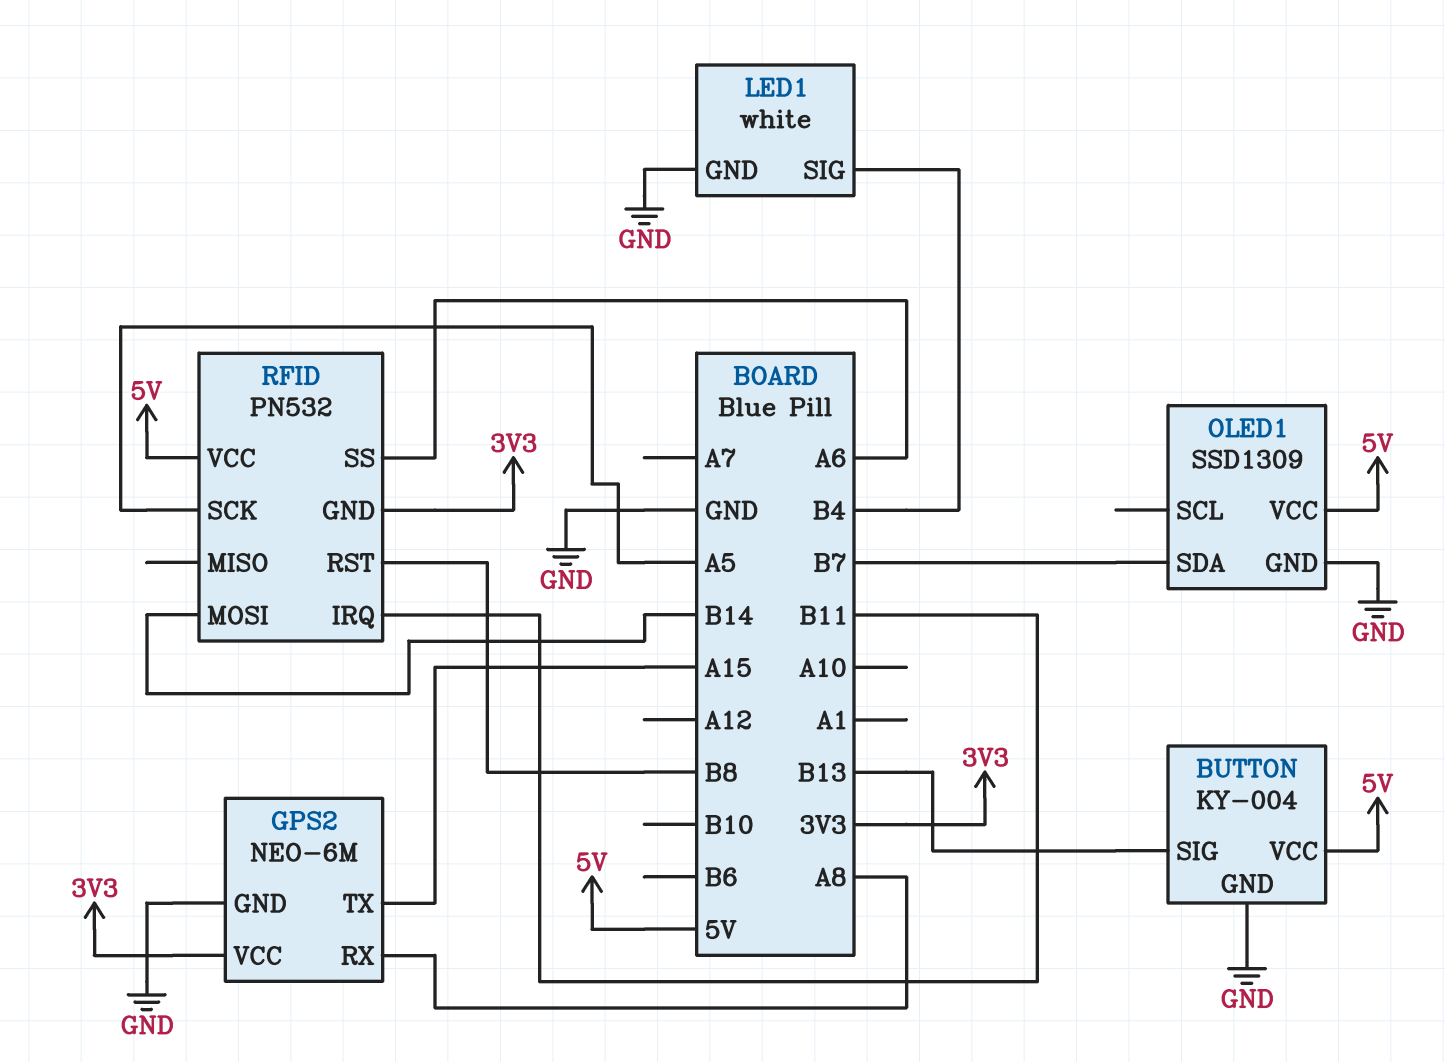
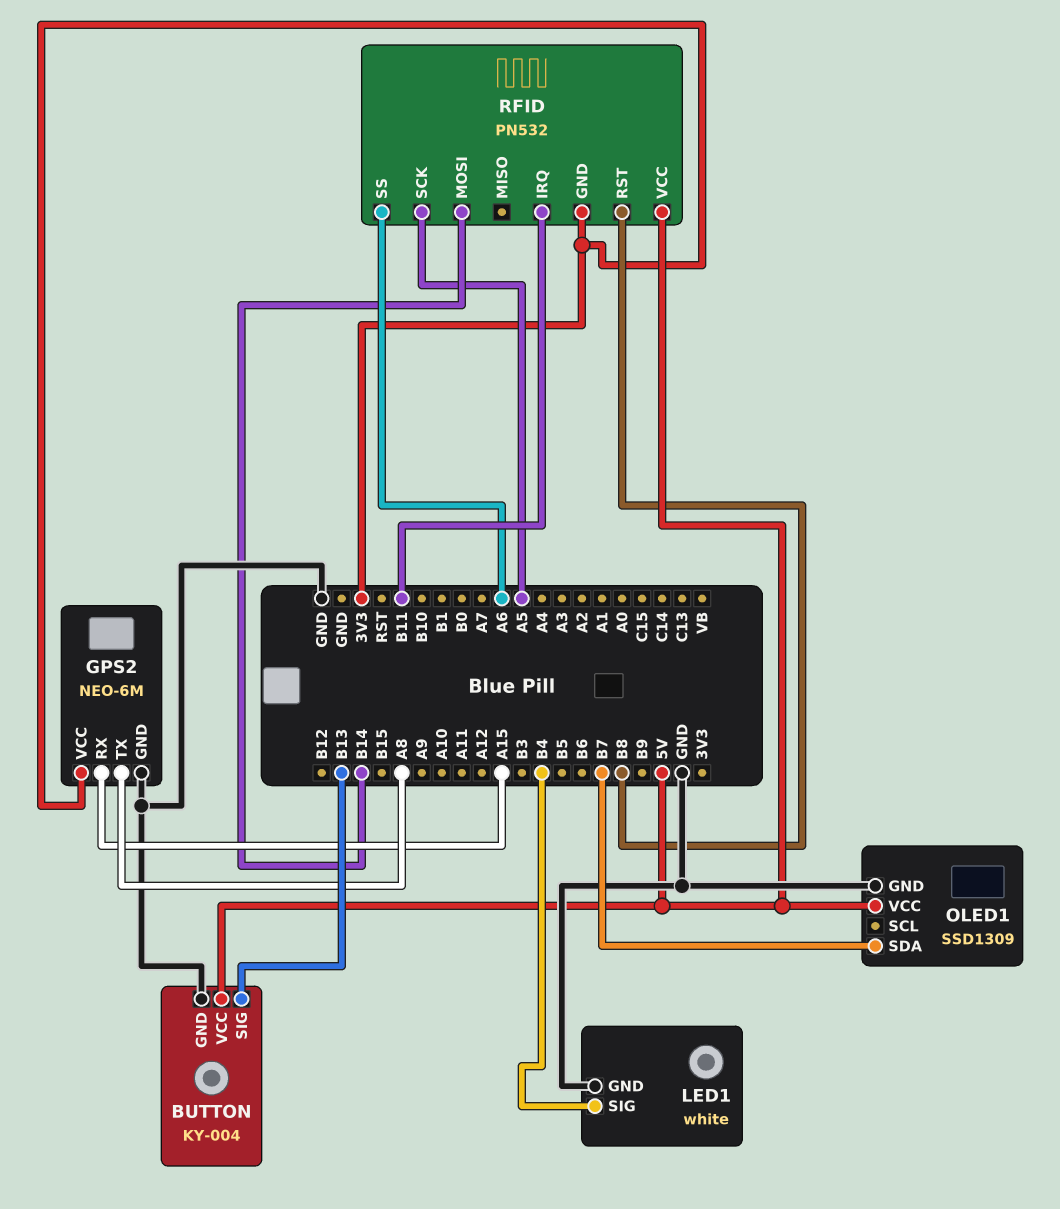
GPS2 pin RX: A8 -> A15
GPS2 pin TX: A15 -> A8

